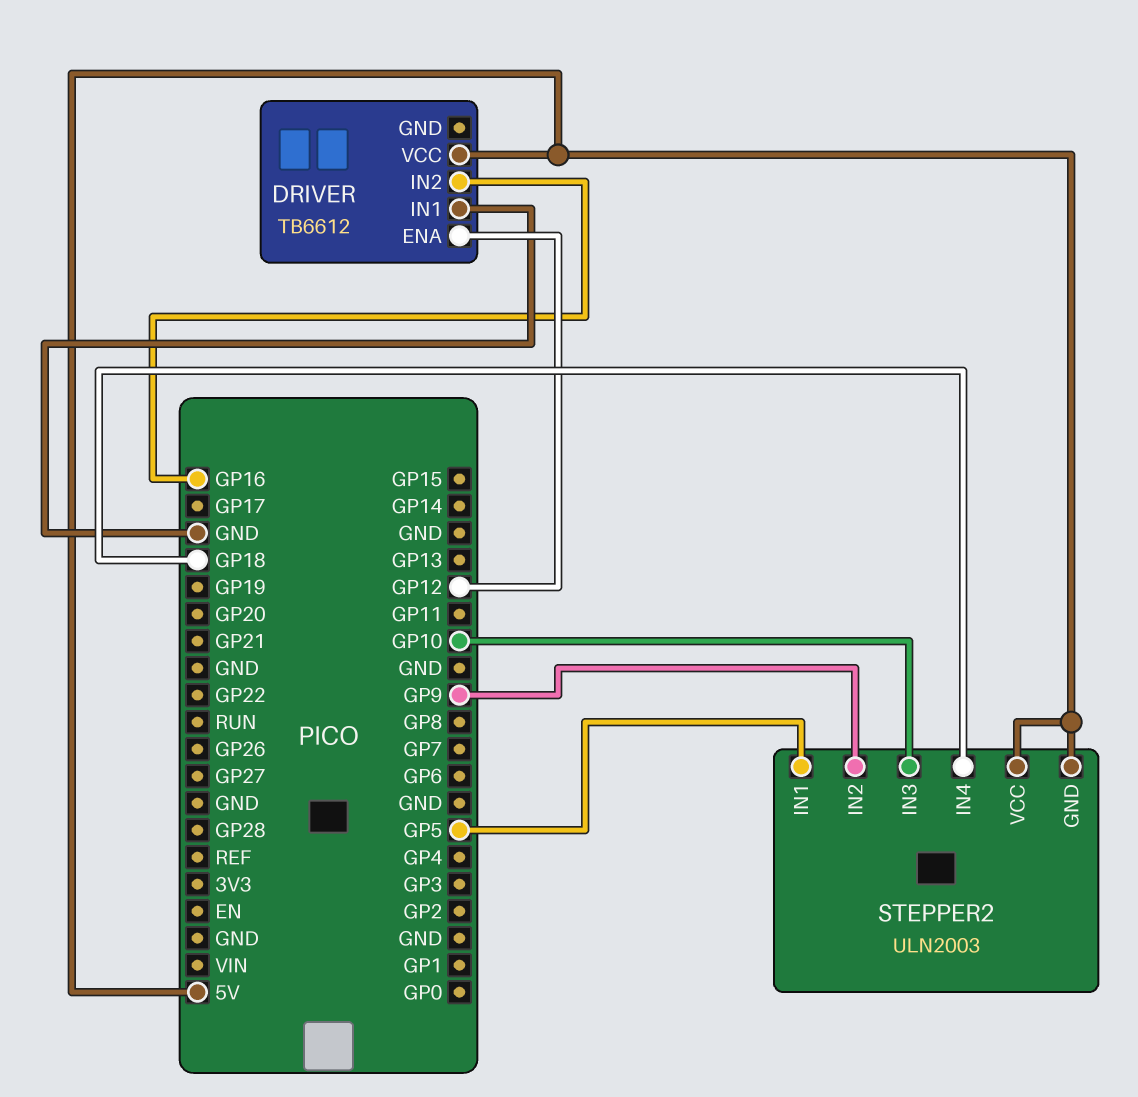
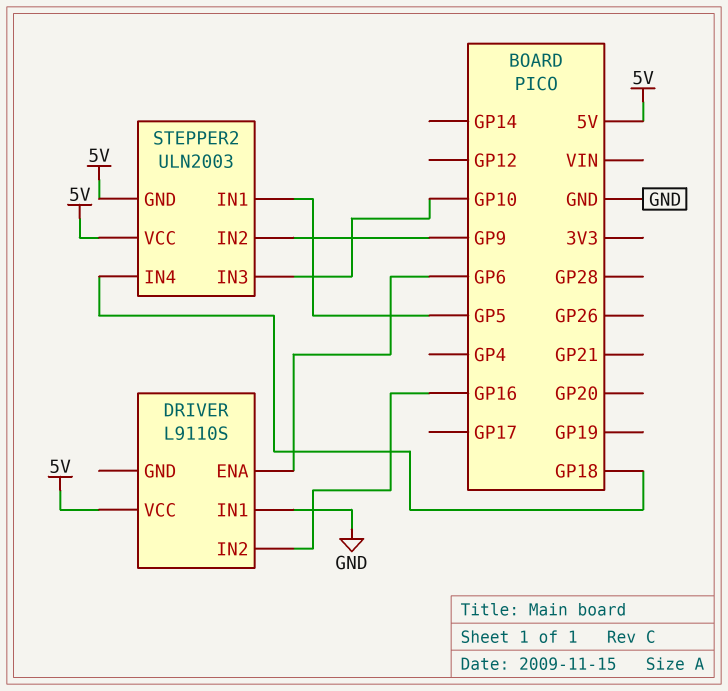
DRIVER: TB6612 -> L9110S
DRIVER pin ENA: GP12 -> GP6

